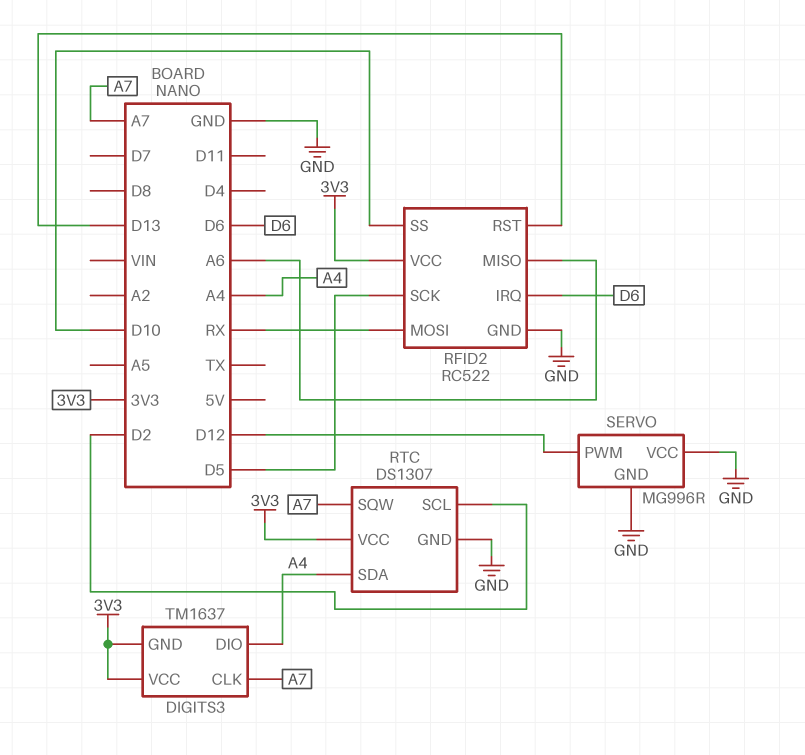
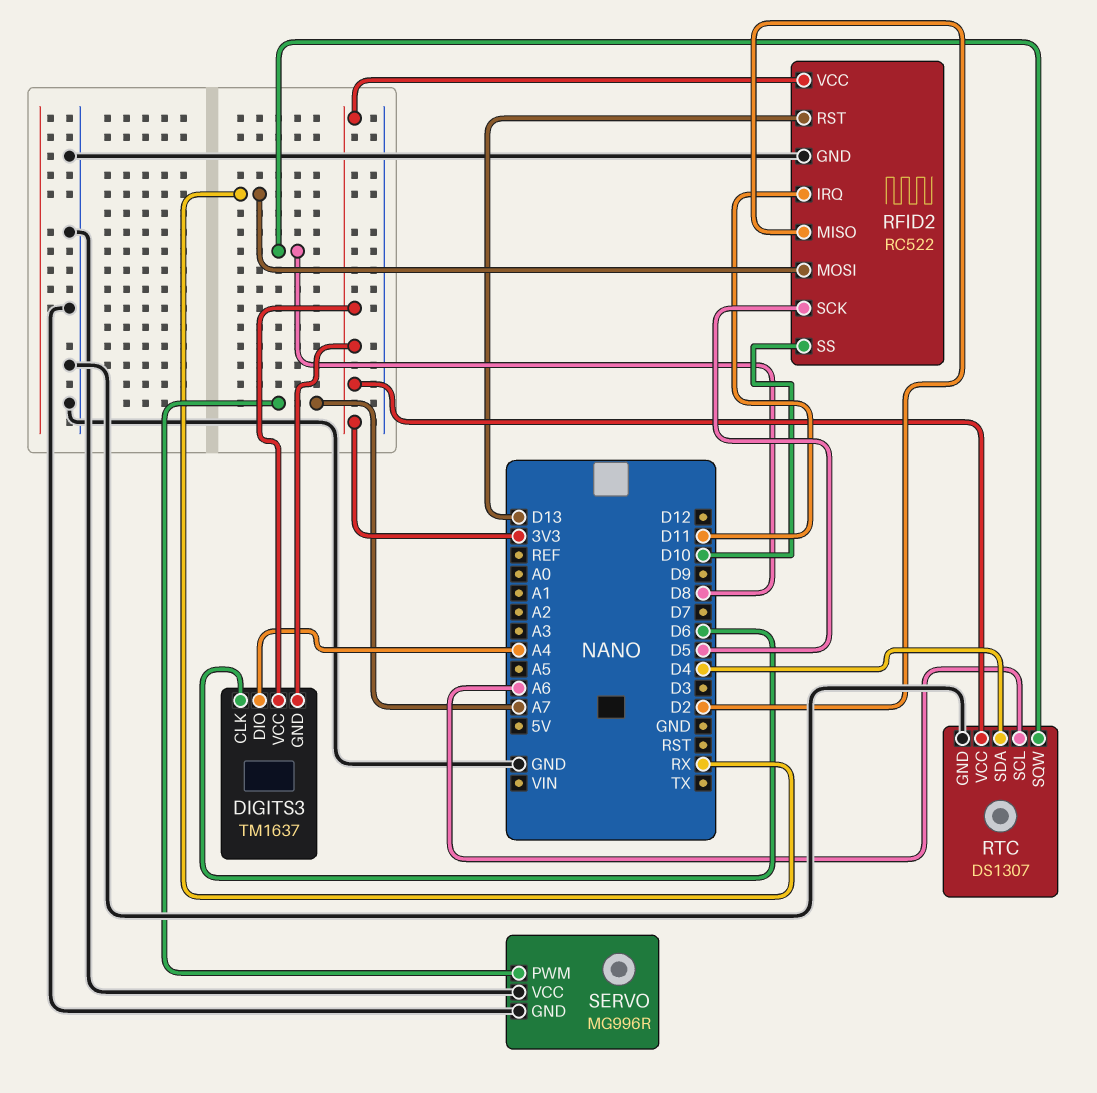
DIGITS3 pin CLK: A7 -> D6
RFID2 pin IRQ: D6 -> D11
RFID2 pin MISO: A6 -> D2
RTC pin SCL: D2 -> A6
RTC pin SDA: A4 -> D4
RTC pin SQW: A7 -> D8
SERVO pin PWM: D12 -> A7

